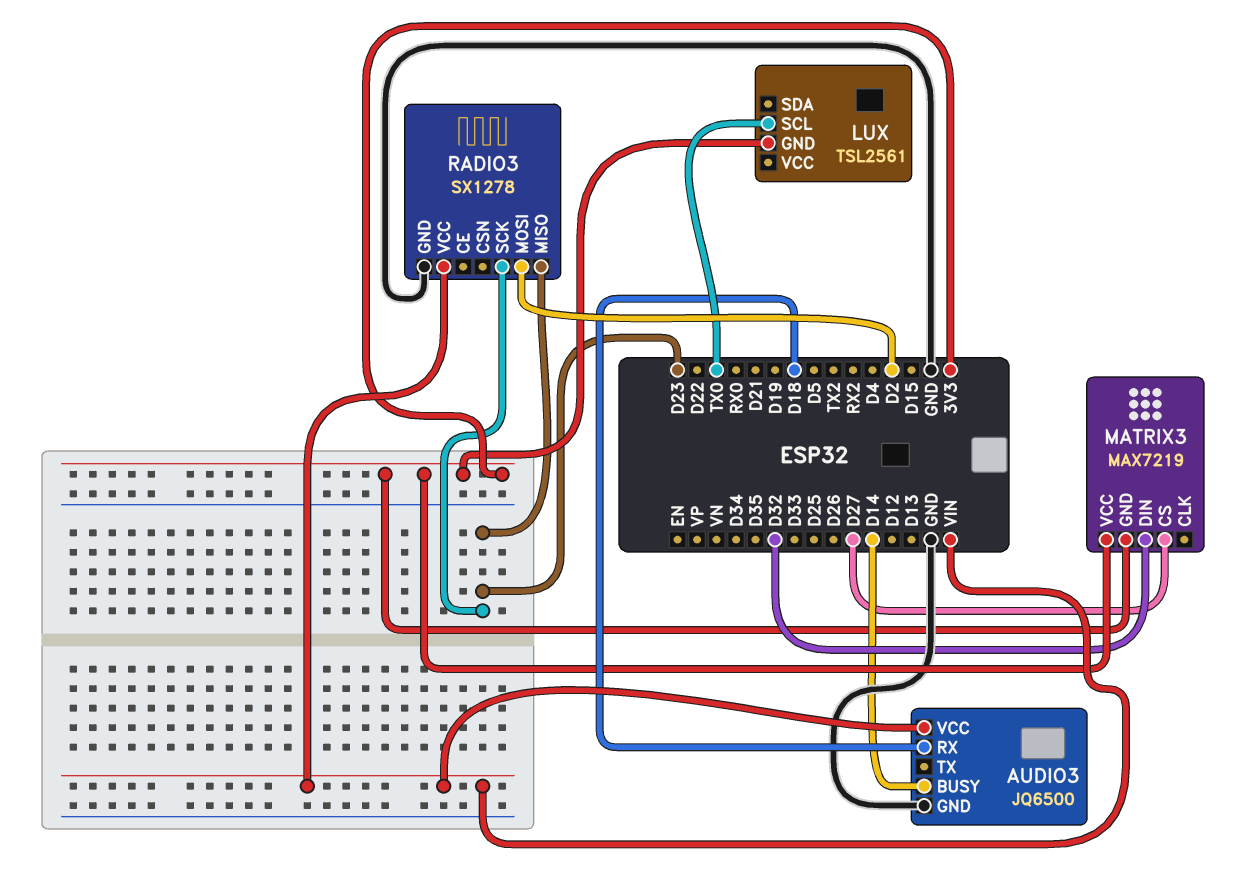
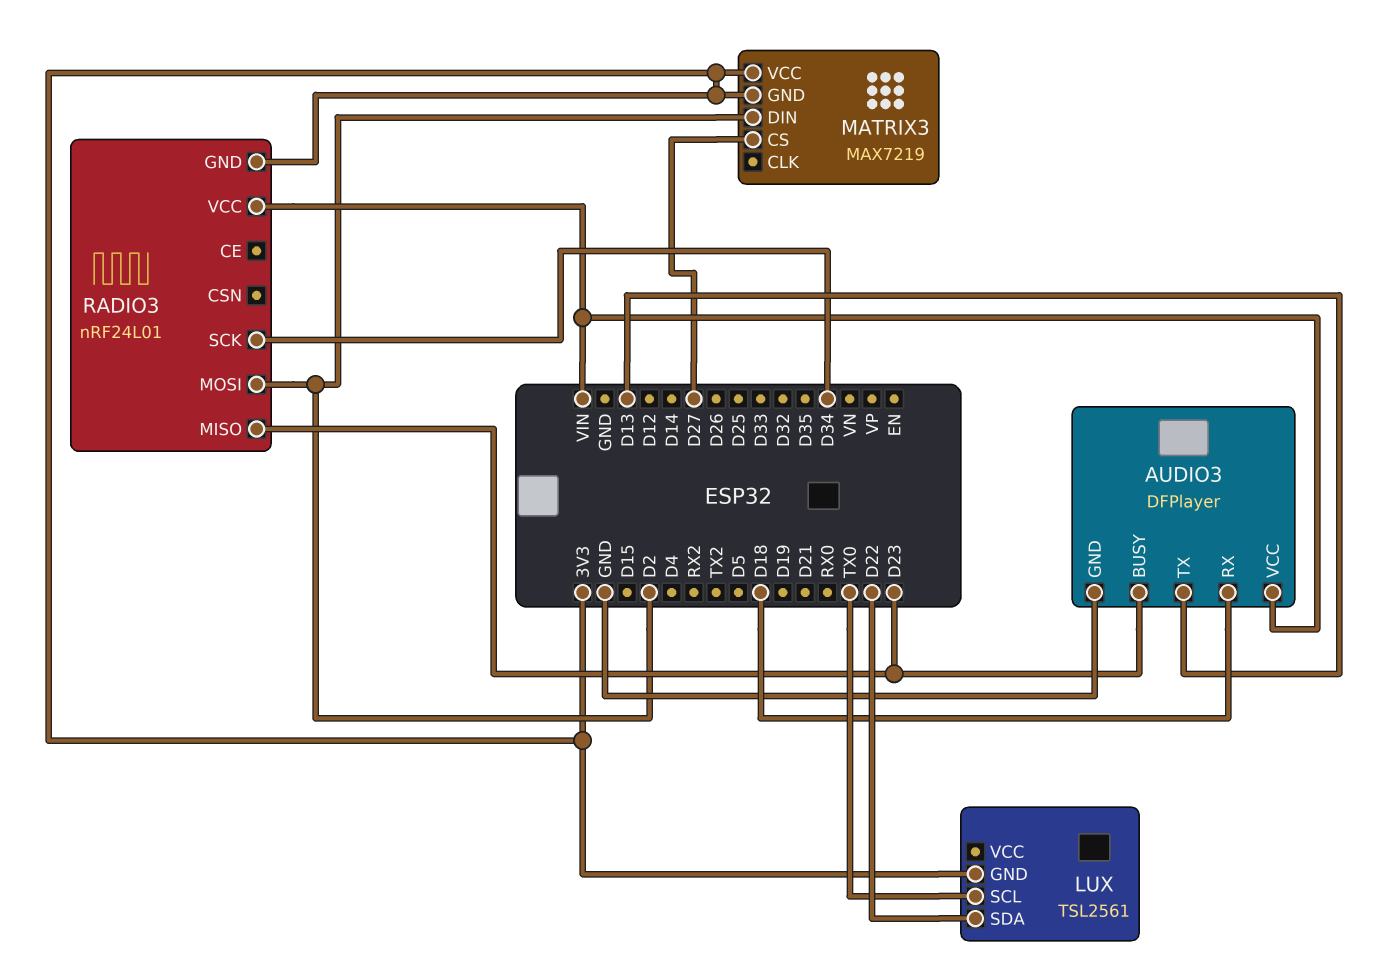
AUDIO3: JQ6500 -> DFPlayer
AUDIO3 pin BUSY: D14 -> D23
AUDIO3 pin TX: none -> D13
LUX pin SDA: none -> D22
MATRIX3 pin DIN: D32 -> D2
RADIO3: SX1278 -> nRF24L01
RADIO3 pin GND: GND -> 3V3
RADIO3 pin SCK: D23 -> D34

